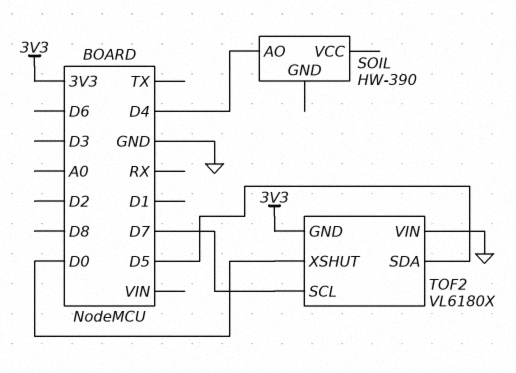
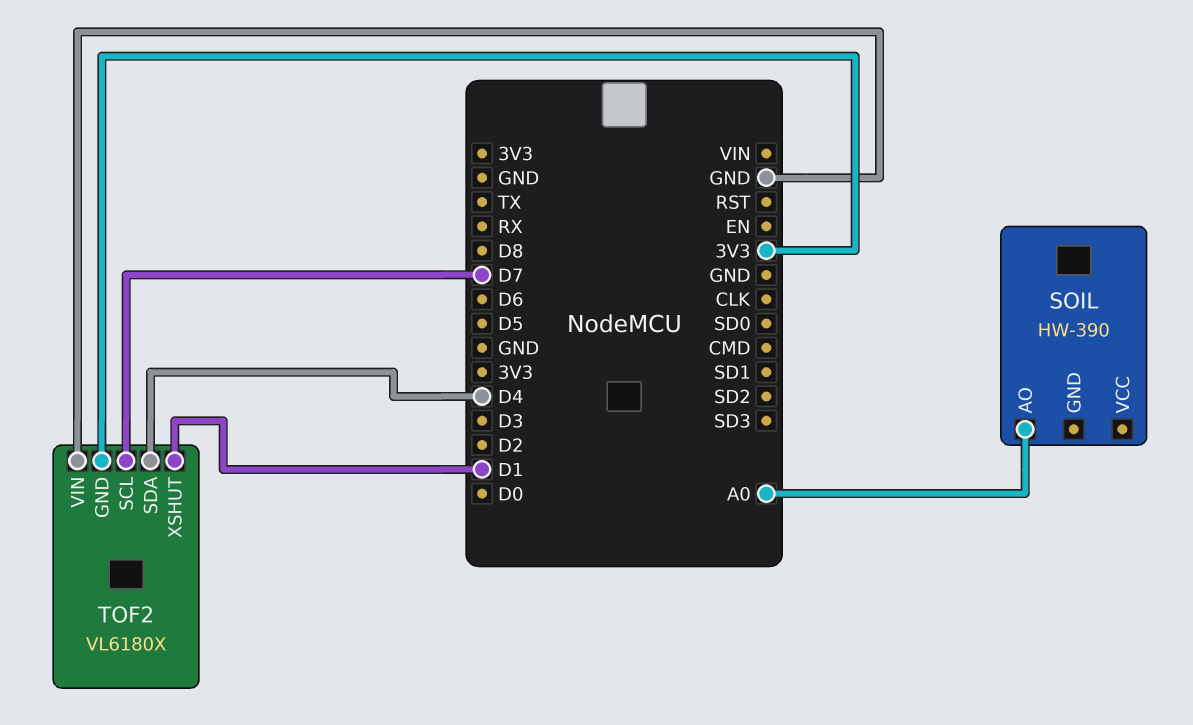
SOIL pin AO: D4 -> A0
TOF2 pin SDA: D5 -> D4
TOF2 pin XSHUT: D0 -> D1

